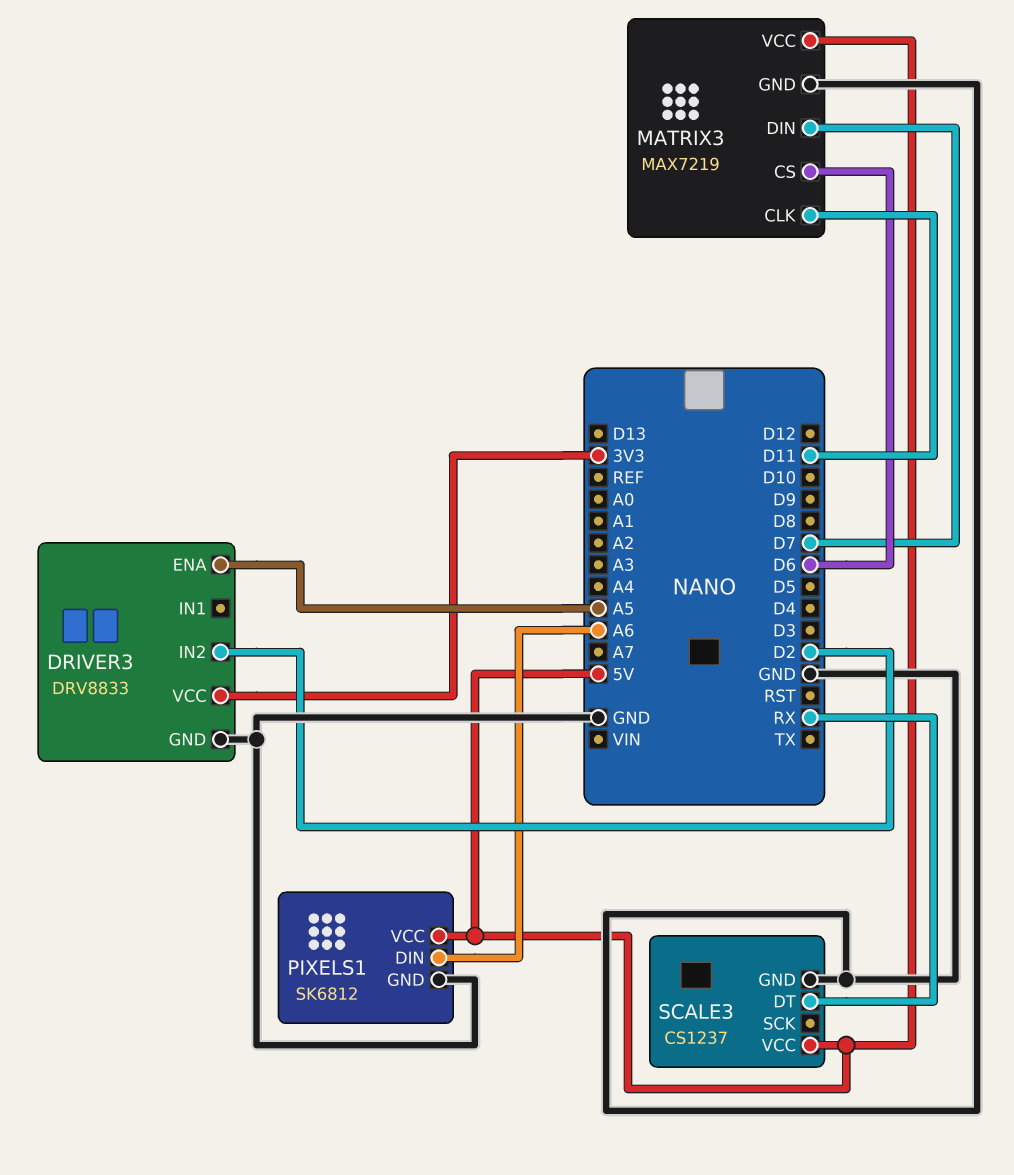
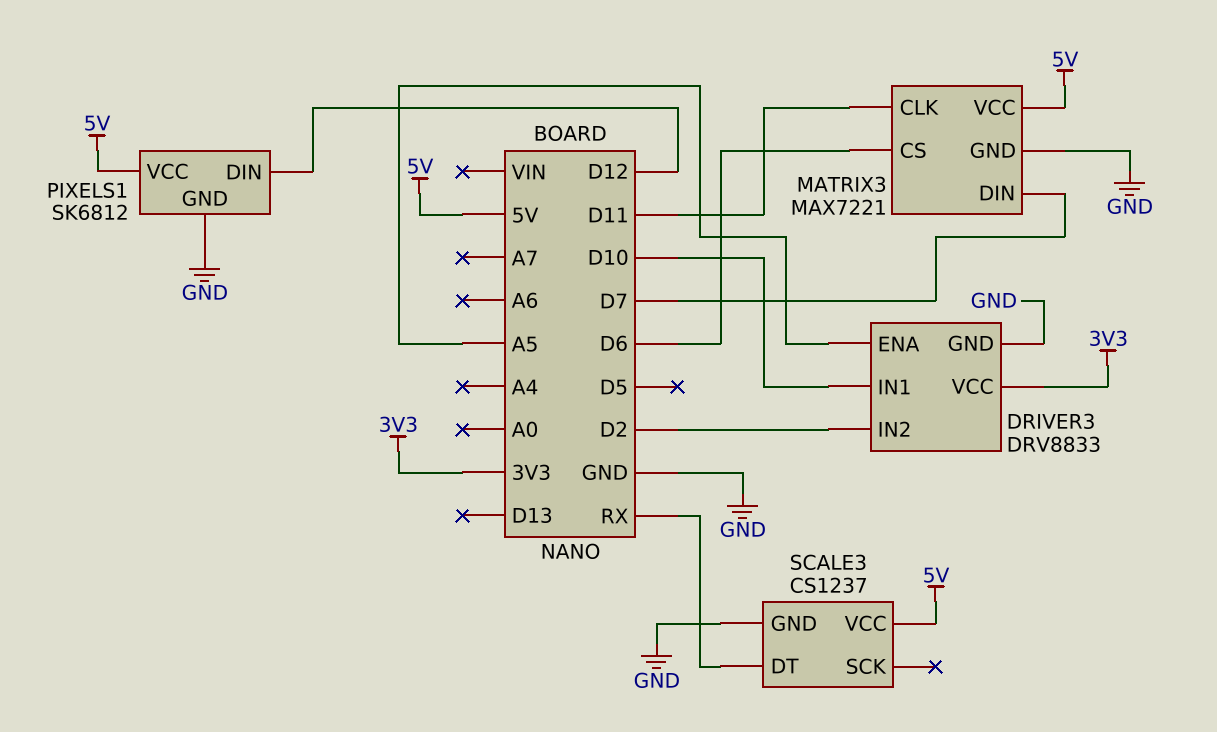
DRIVER3 pin IN1: none -> D10
MATRIX3: MAX7219 -> MAX7221
PIXELS1 pin DIN: A6 -> D12

